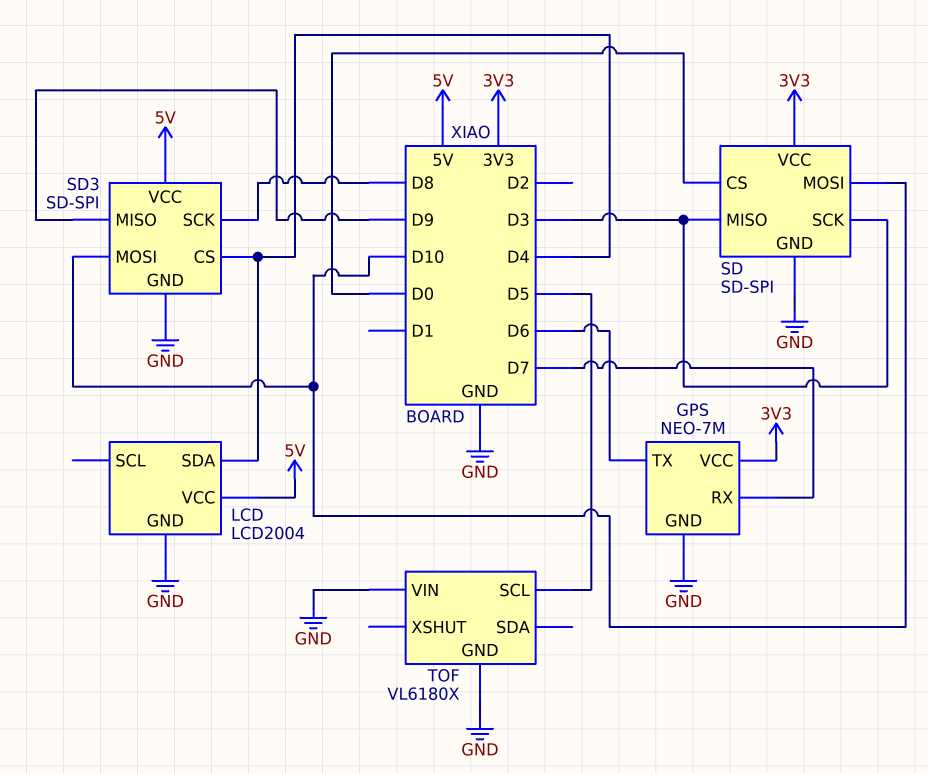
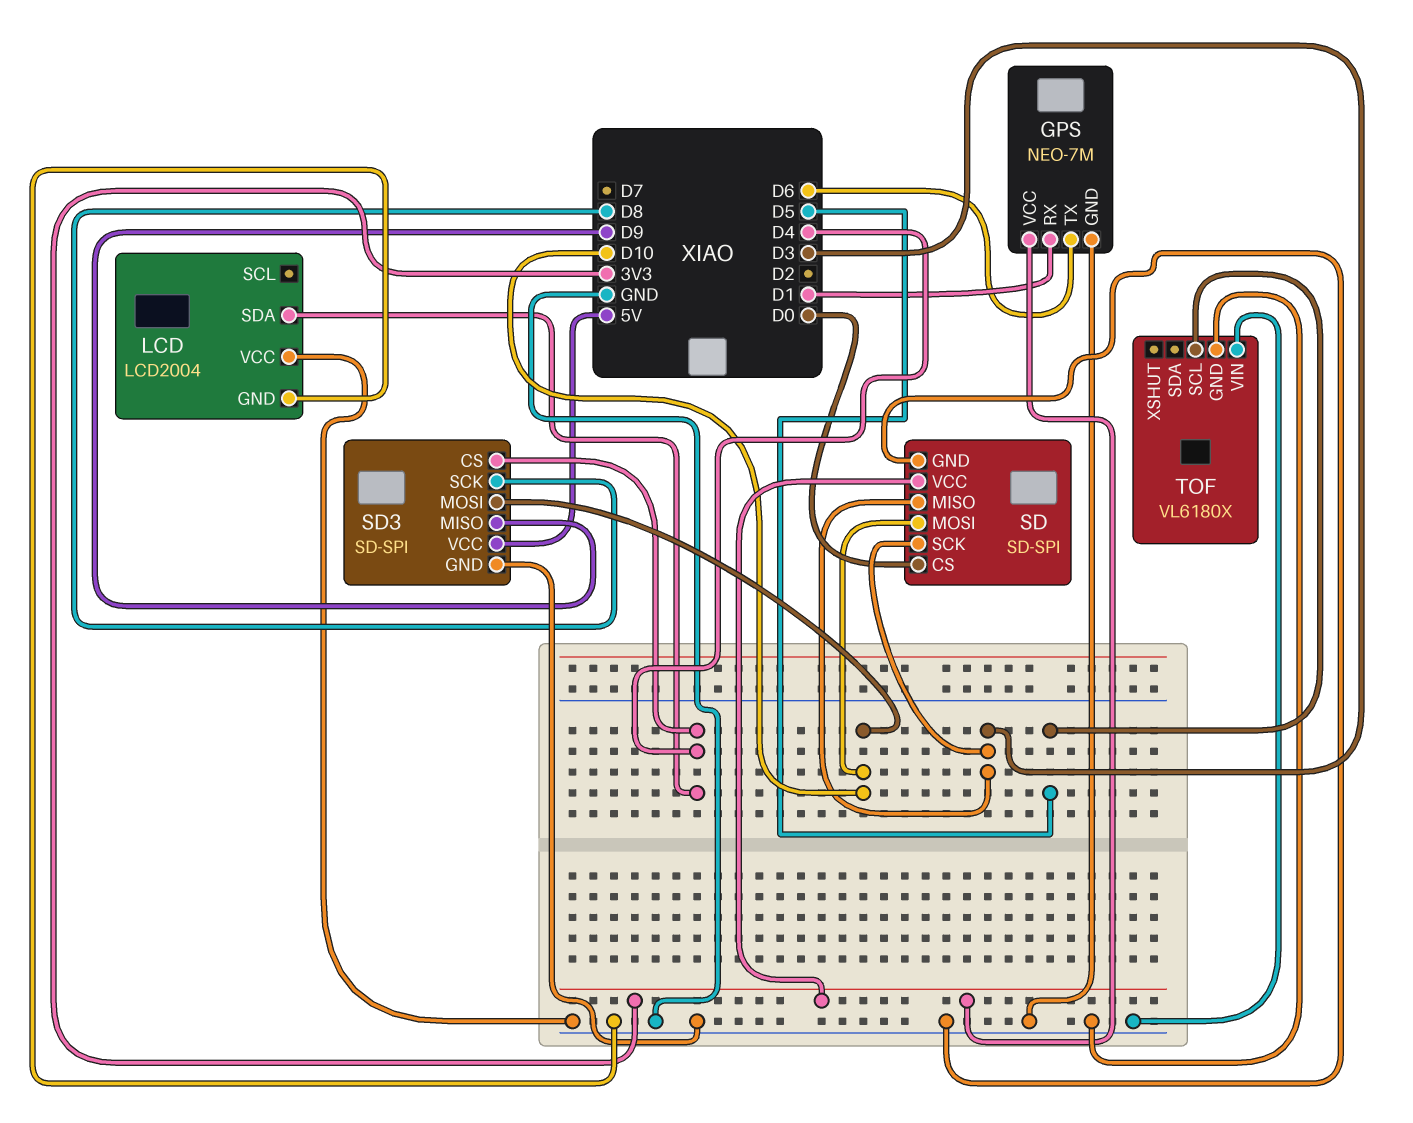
GPS pin RX: D7 -> D1
LCD pin VCC: 5V -> GND

